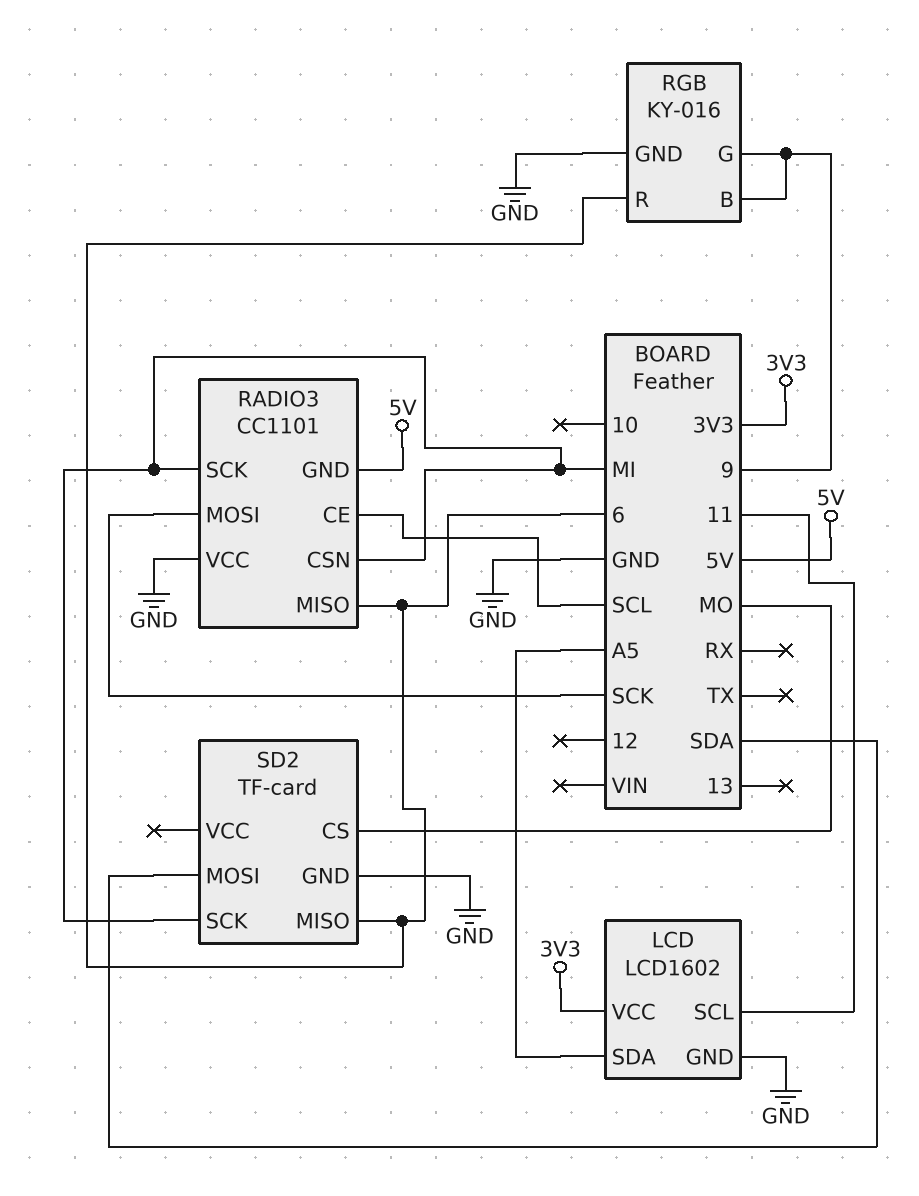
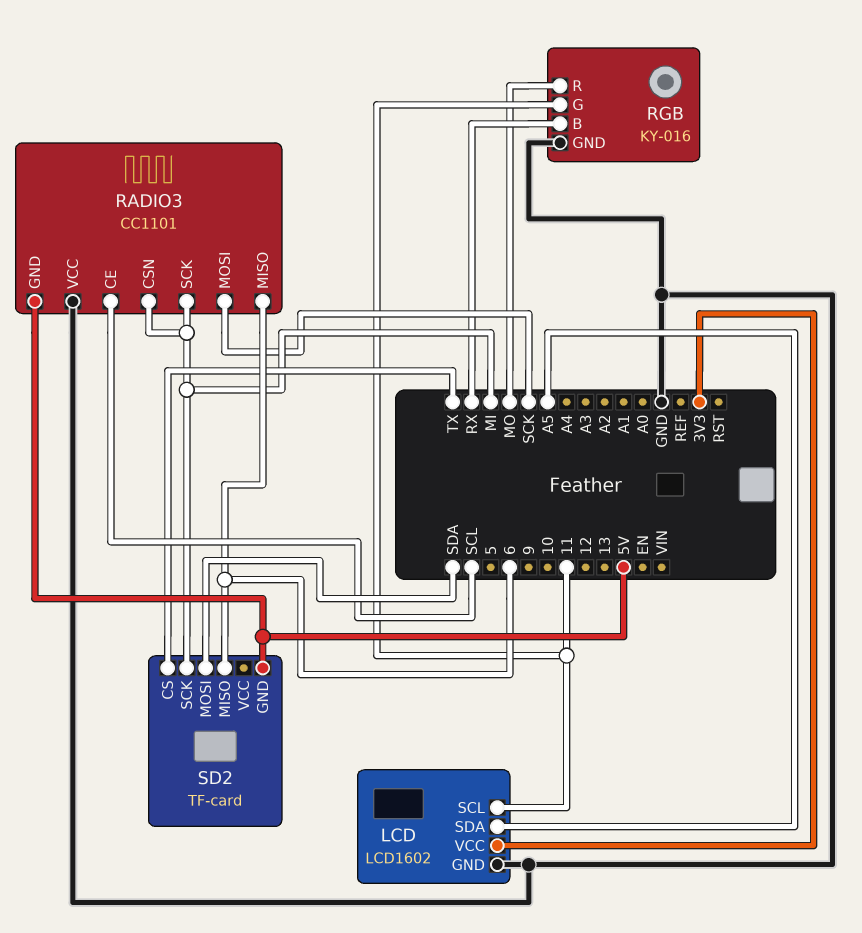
RGB pin B: 9 -> RX
RGB pin G: 9 -> 11
RGB pin R: 6 -> MO
SD2 pin CS: MO -> TX
SD2 pin GND: GND -> 5V

